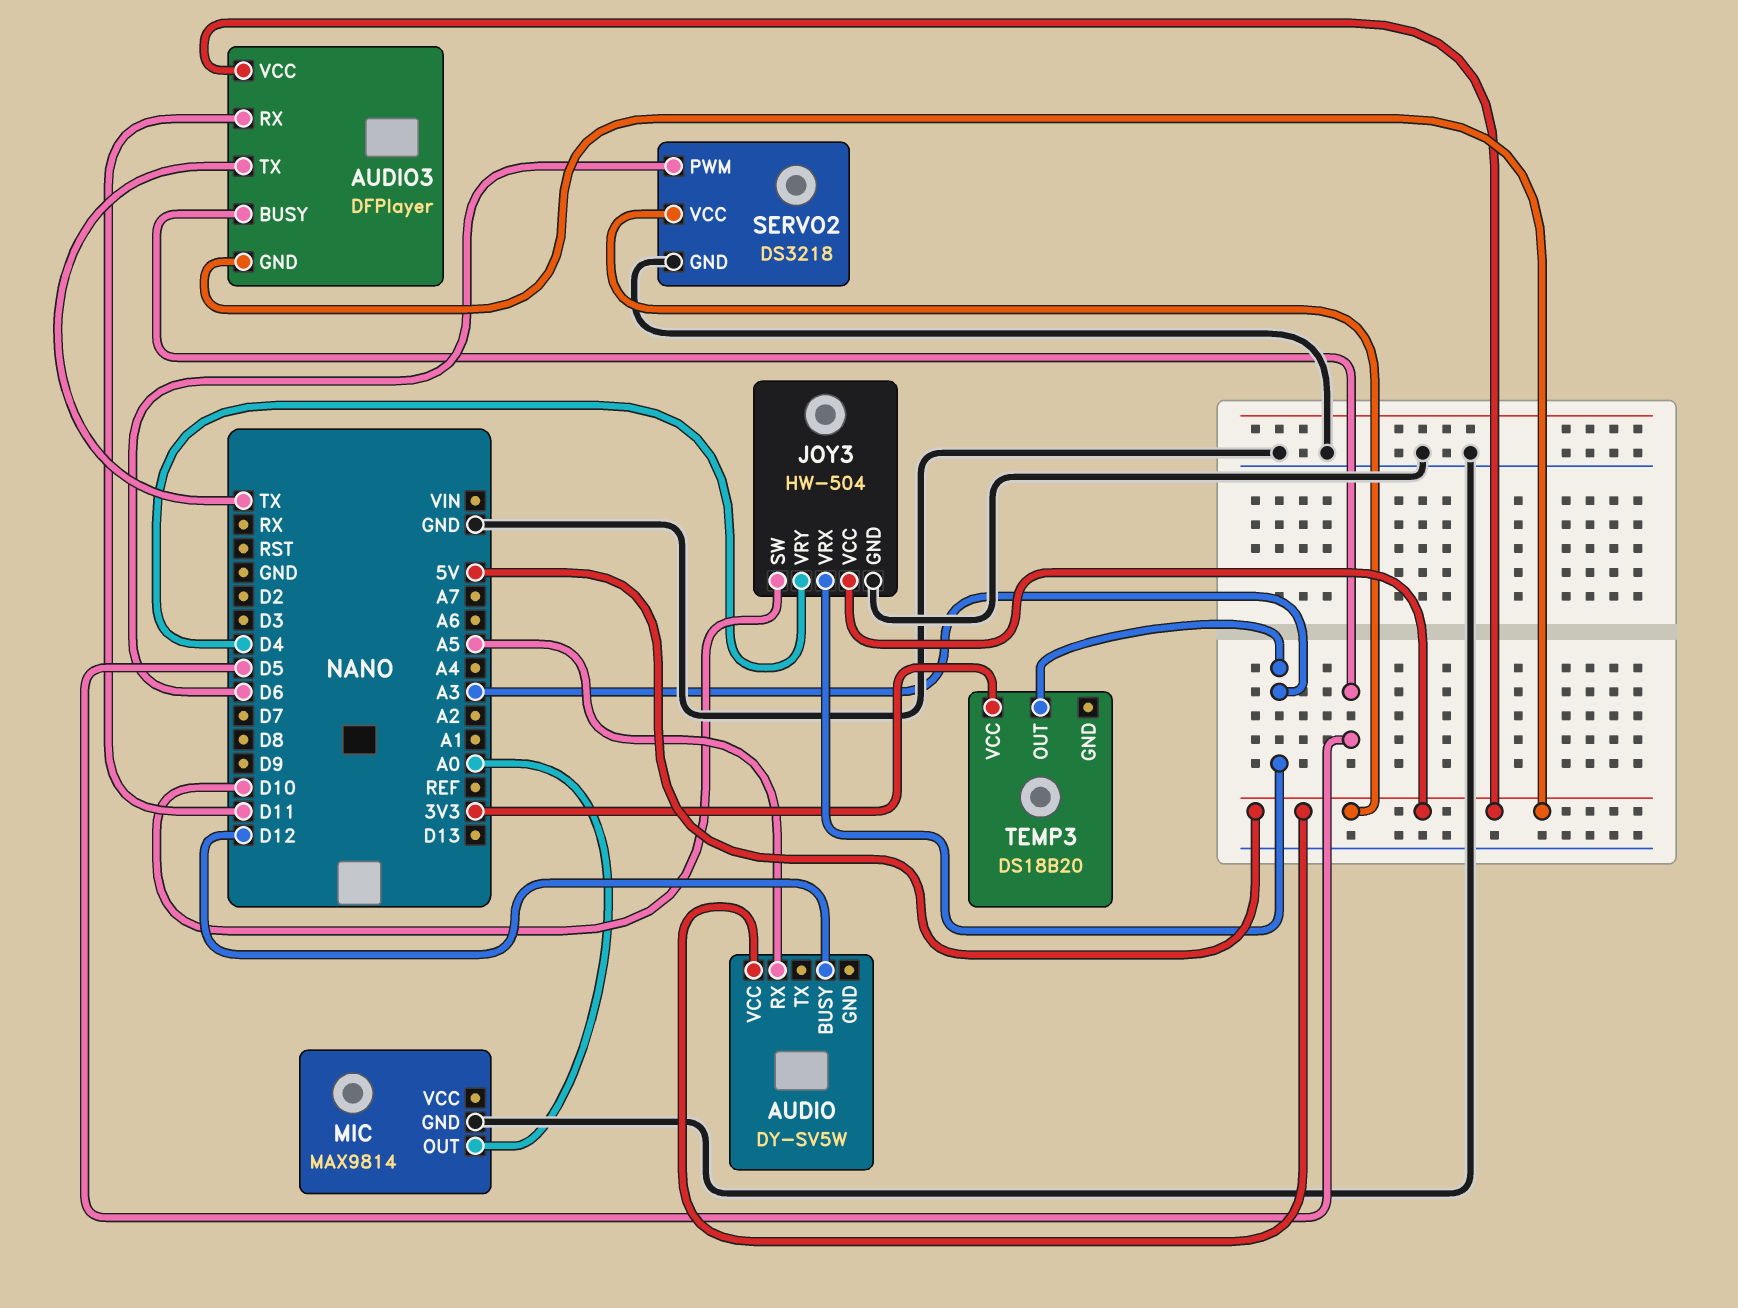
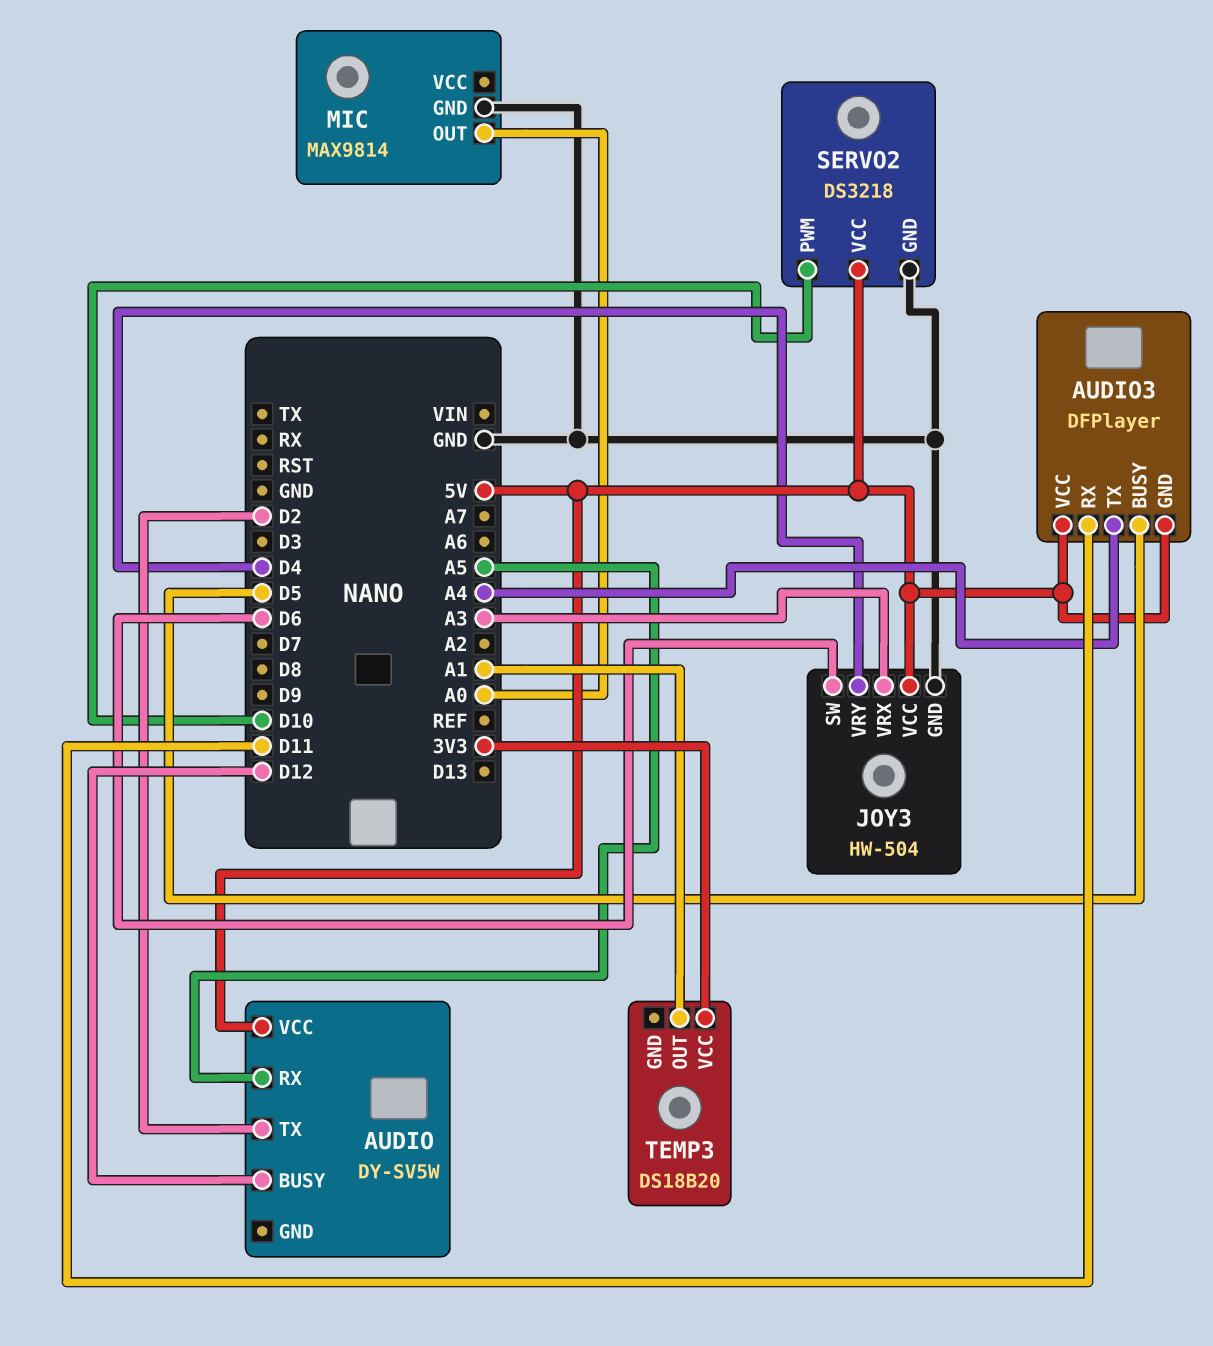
AUDIO pin TX: none -> D2
AUDIO3 pin TX: TX -> A4
JOY3 pin SW: D10 -> D6
SERVO2 pin PWM: D6 -> D10
TEMP3 pin OUT: A3 -> A1

